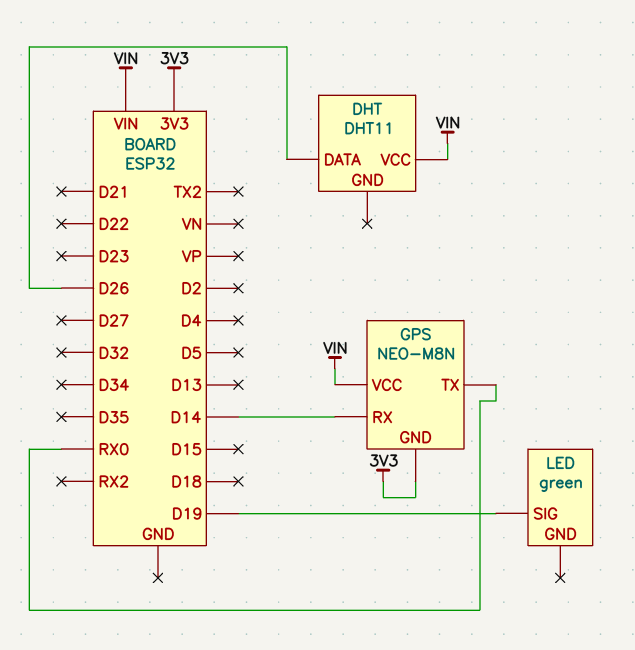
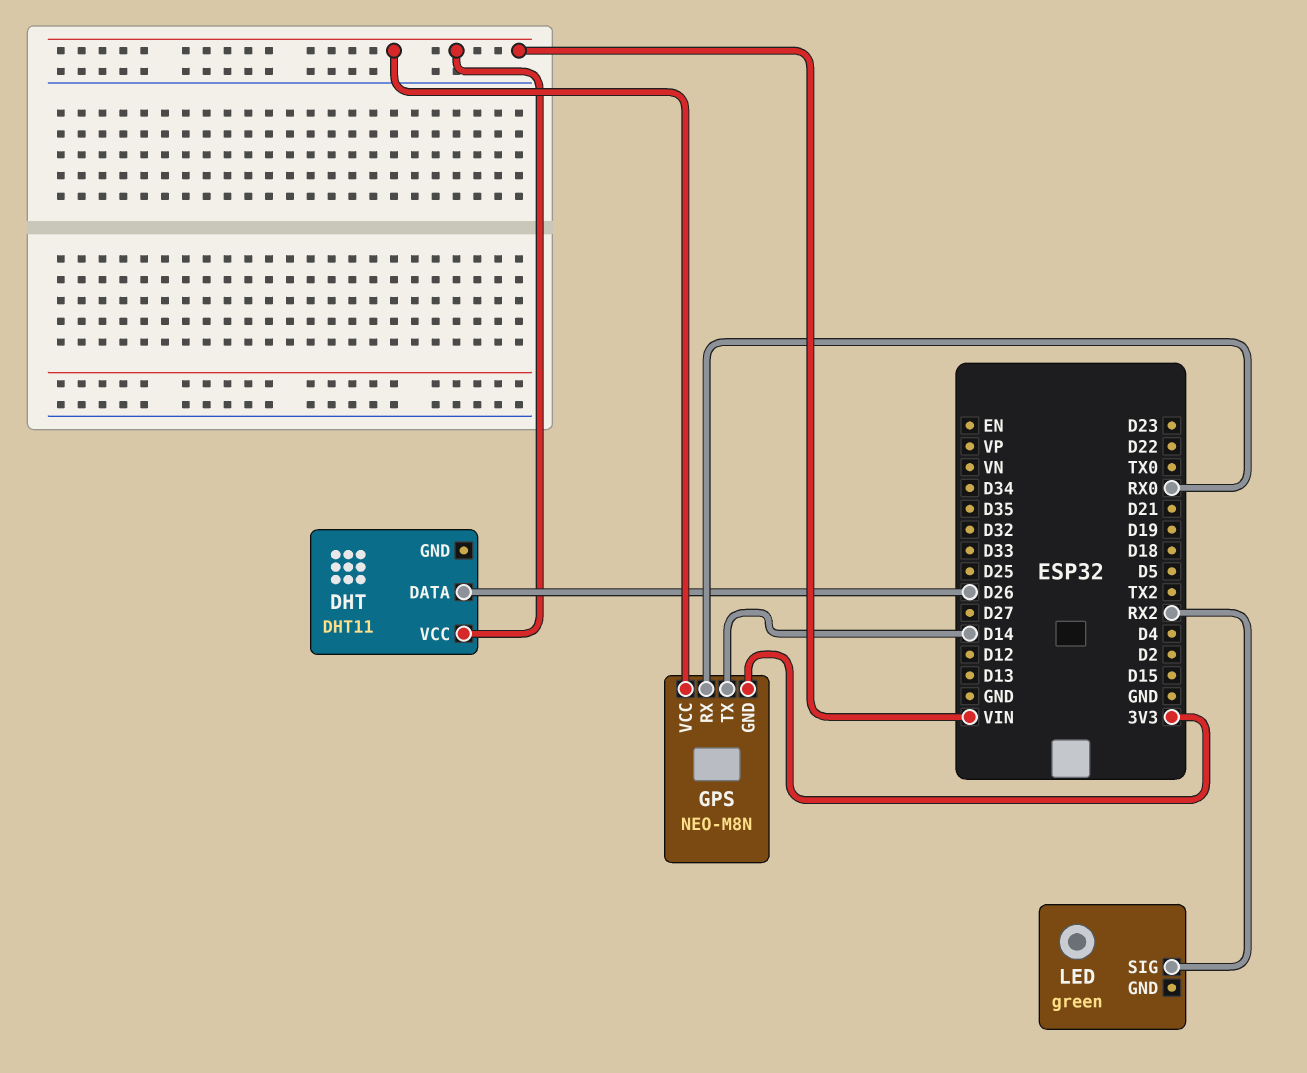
GPS pin RX: D14 -> RX0
GPS pin TX: RX0 -> D14
LED pin SIG: D19 -> RX2

